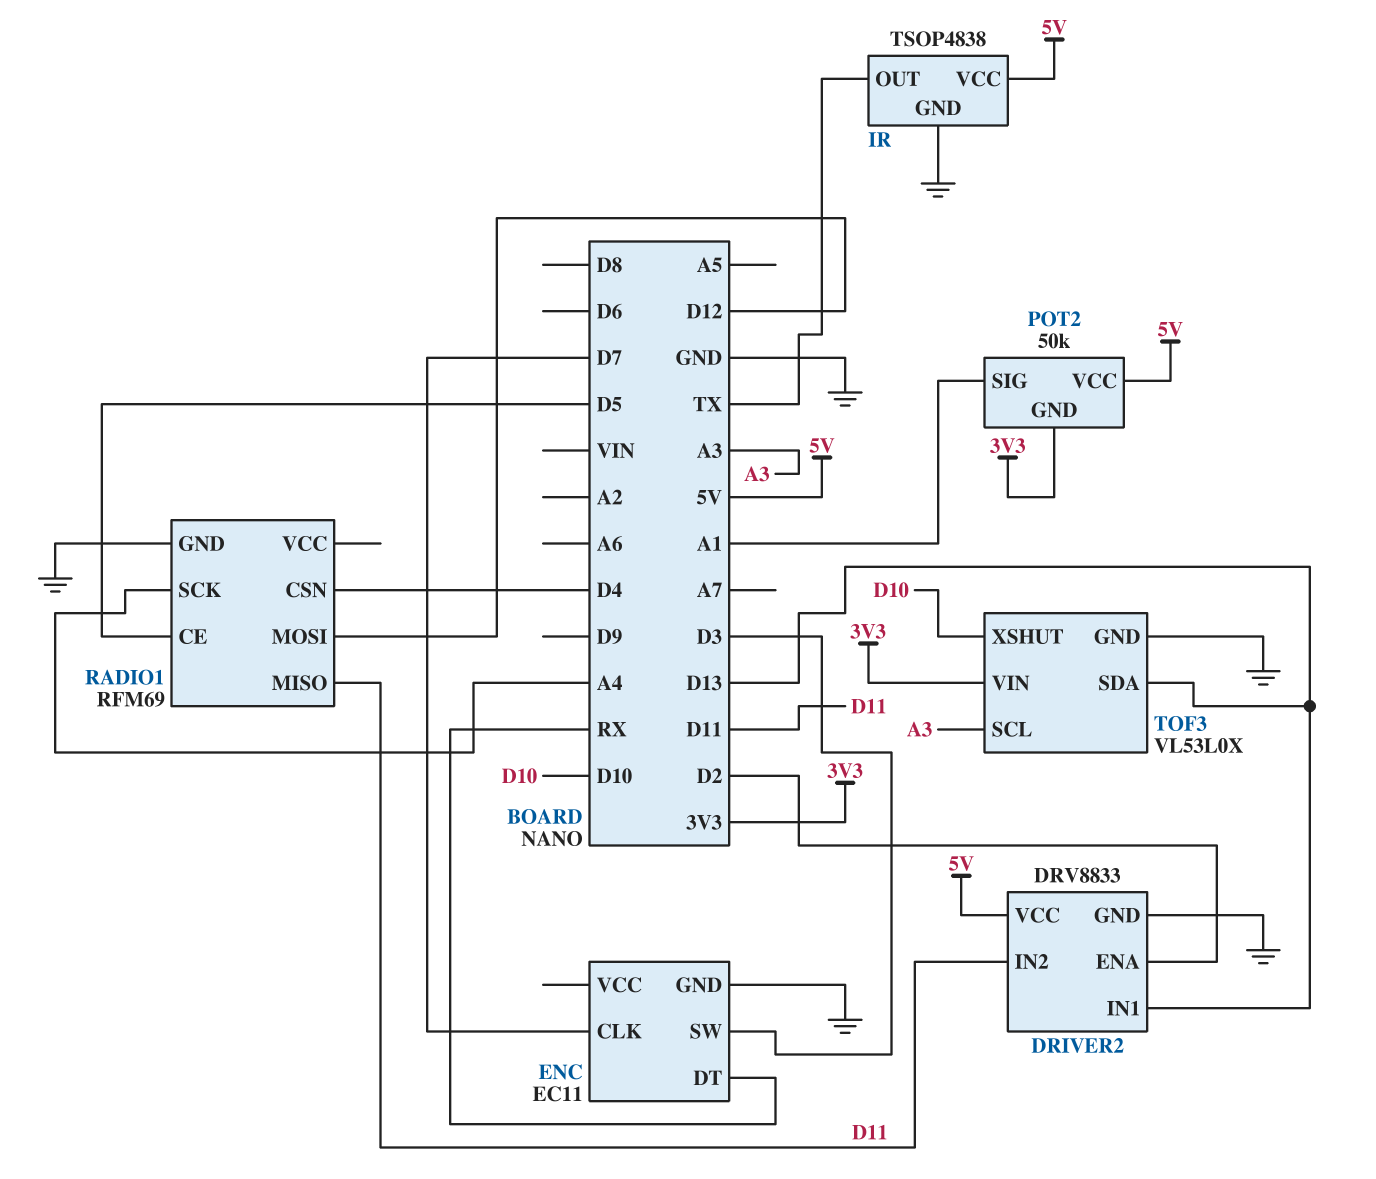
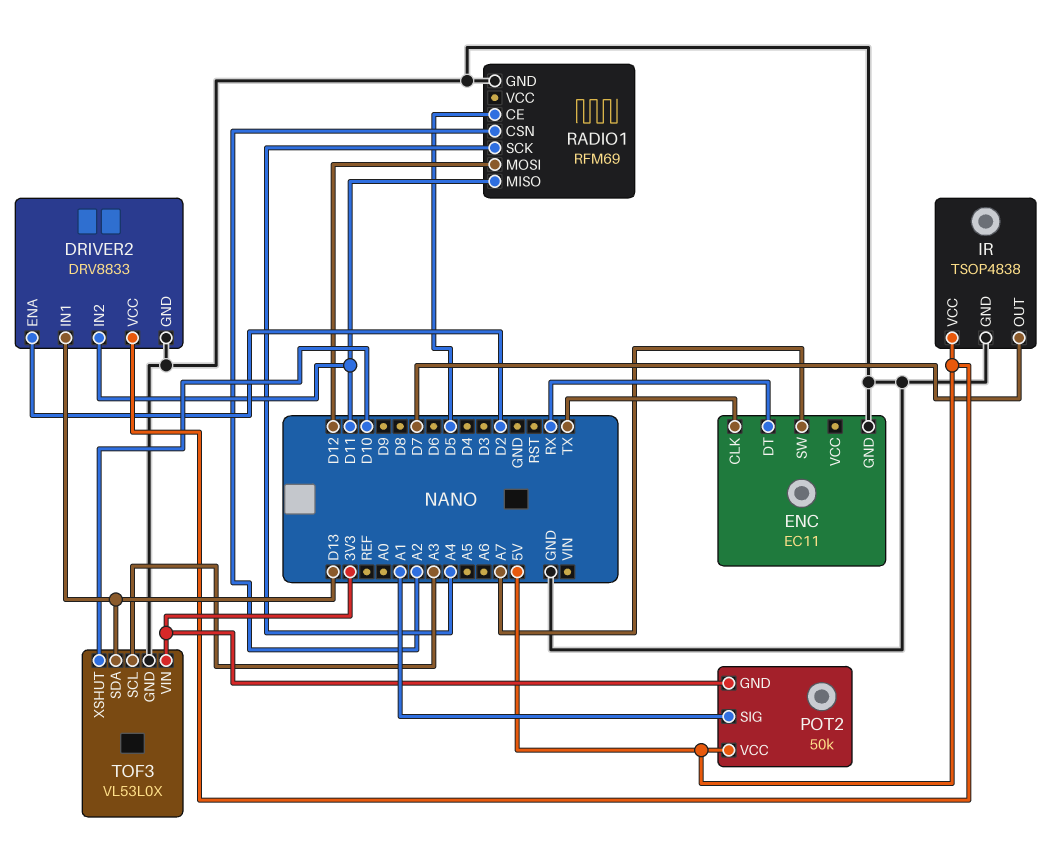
ENC pin CLK: D7 -> TX
ENC pin SW: D3 -> A7
IR pin OUT: TX -> D7
RADIO1 pin CSN: D4 -> A2

